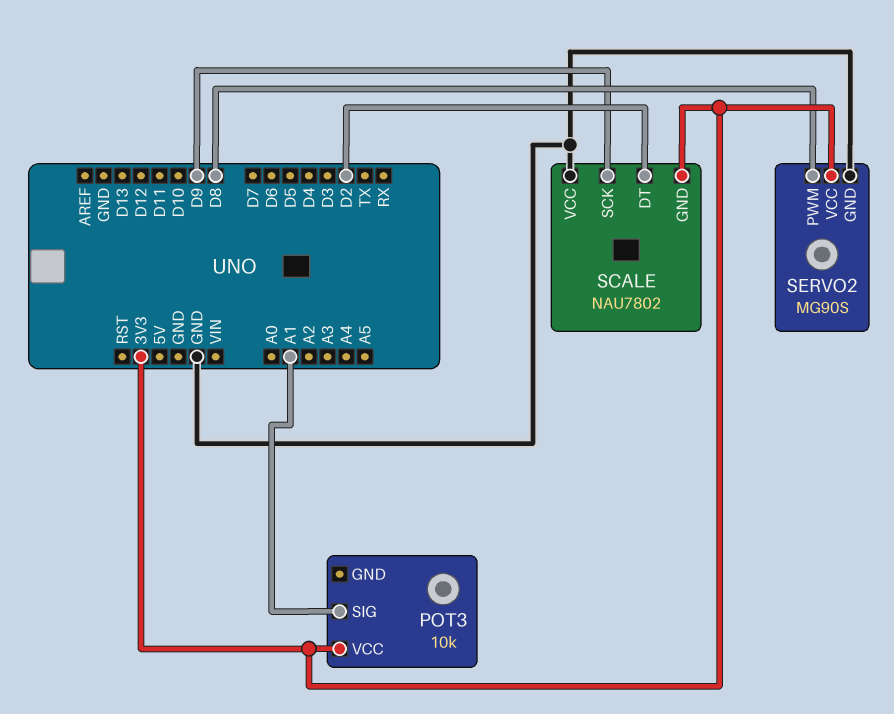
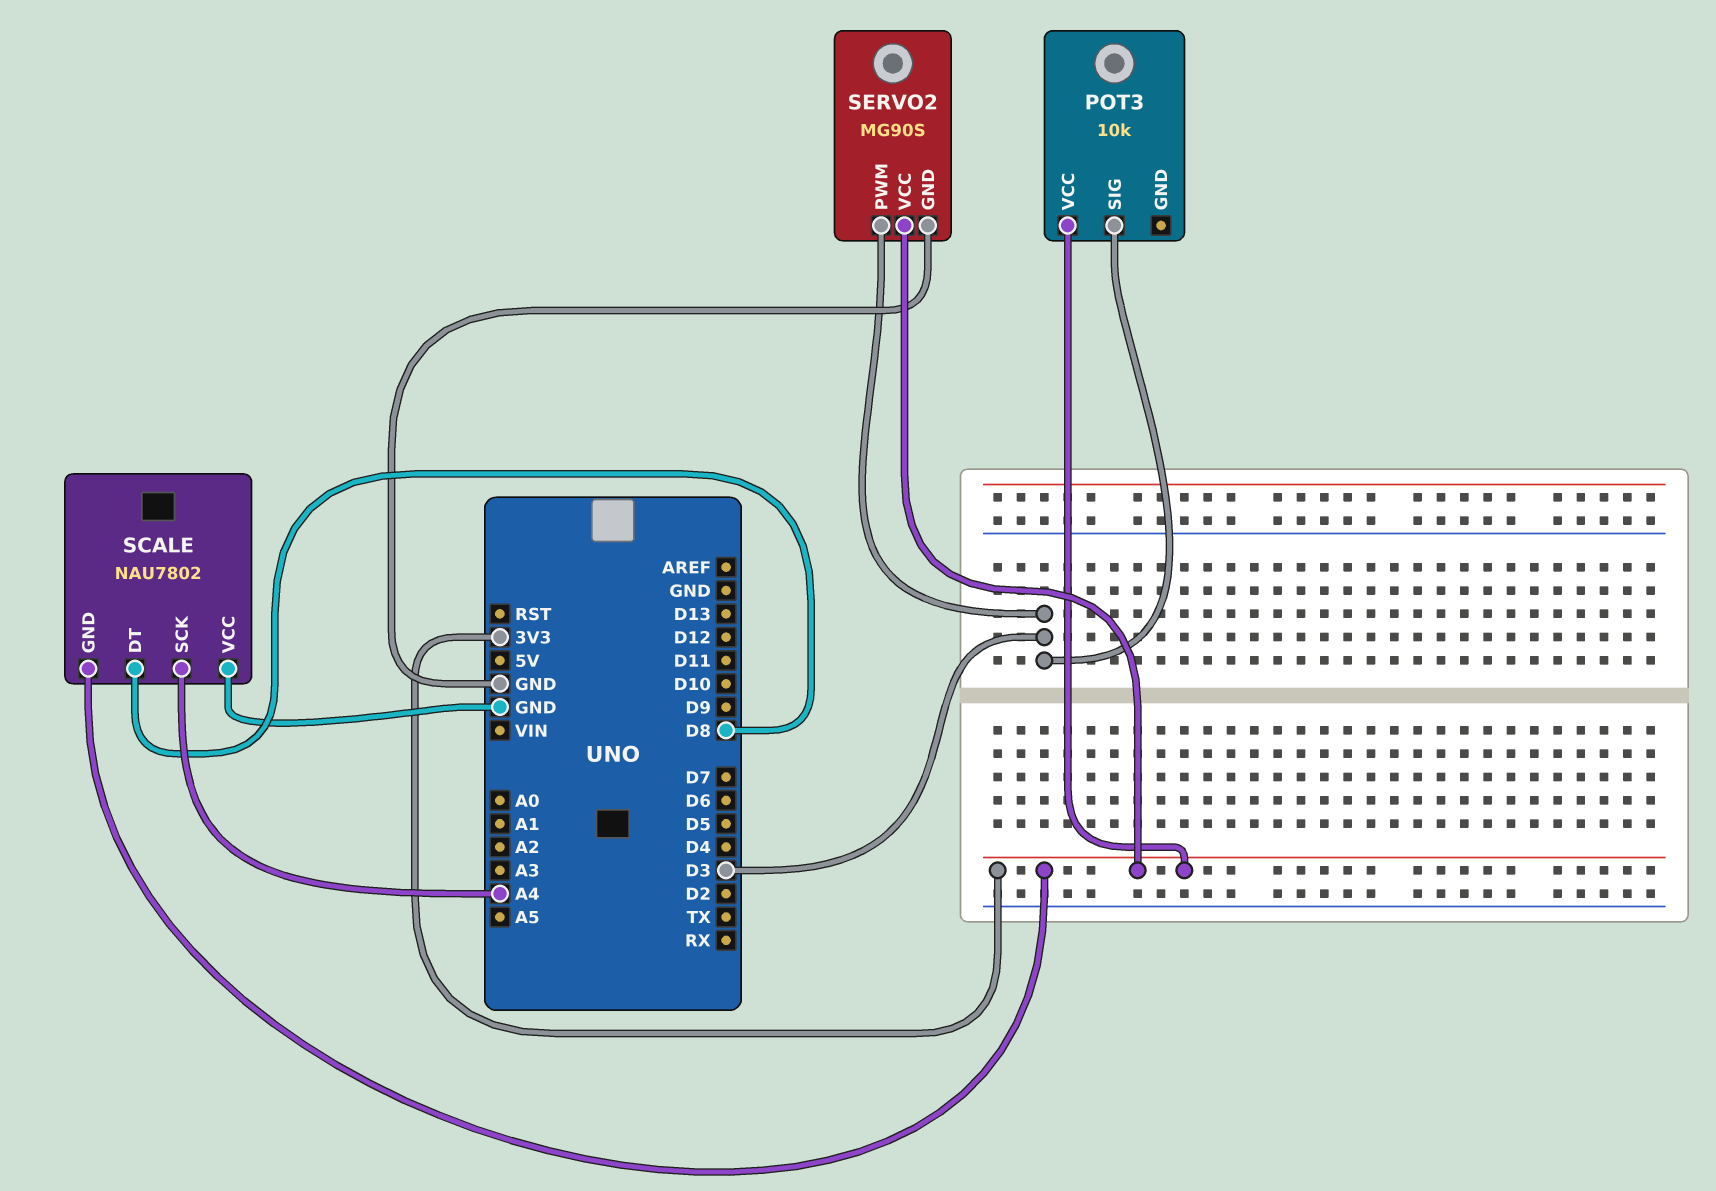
POT3 pin SIG: A1 -> D3
SCALE pin DT: D2 -> D8
SCALE pin SCK: D9 -> A4
SERVO2 pin PWM: D8 -> D3

